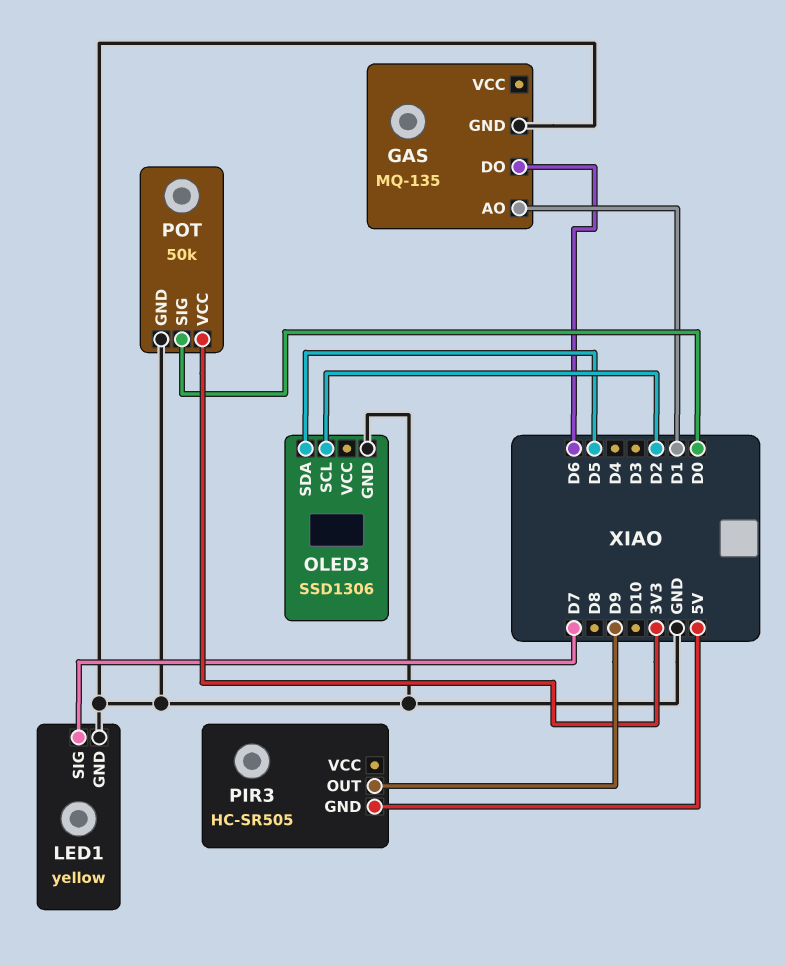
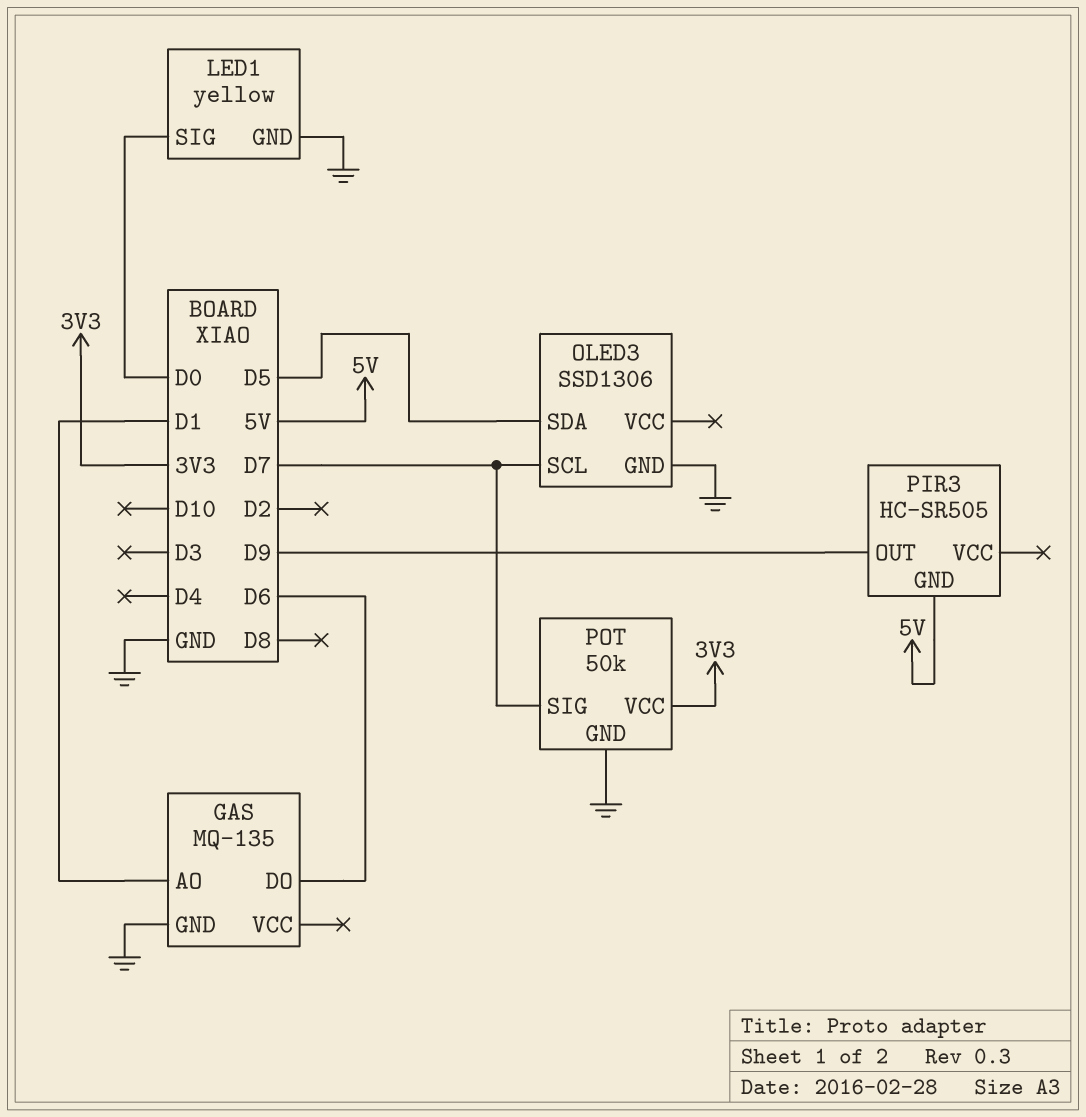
LED1 pin SIG: D7 -> D0
OLED3 pin SCL: D2 -> D7
POT pin SIG: D0 -> D7

